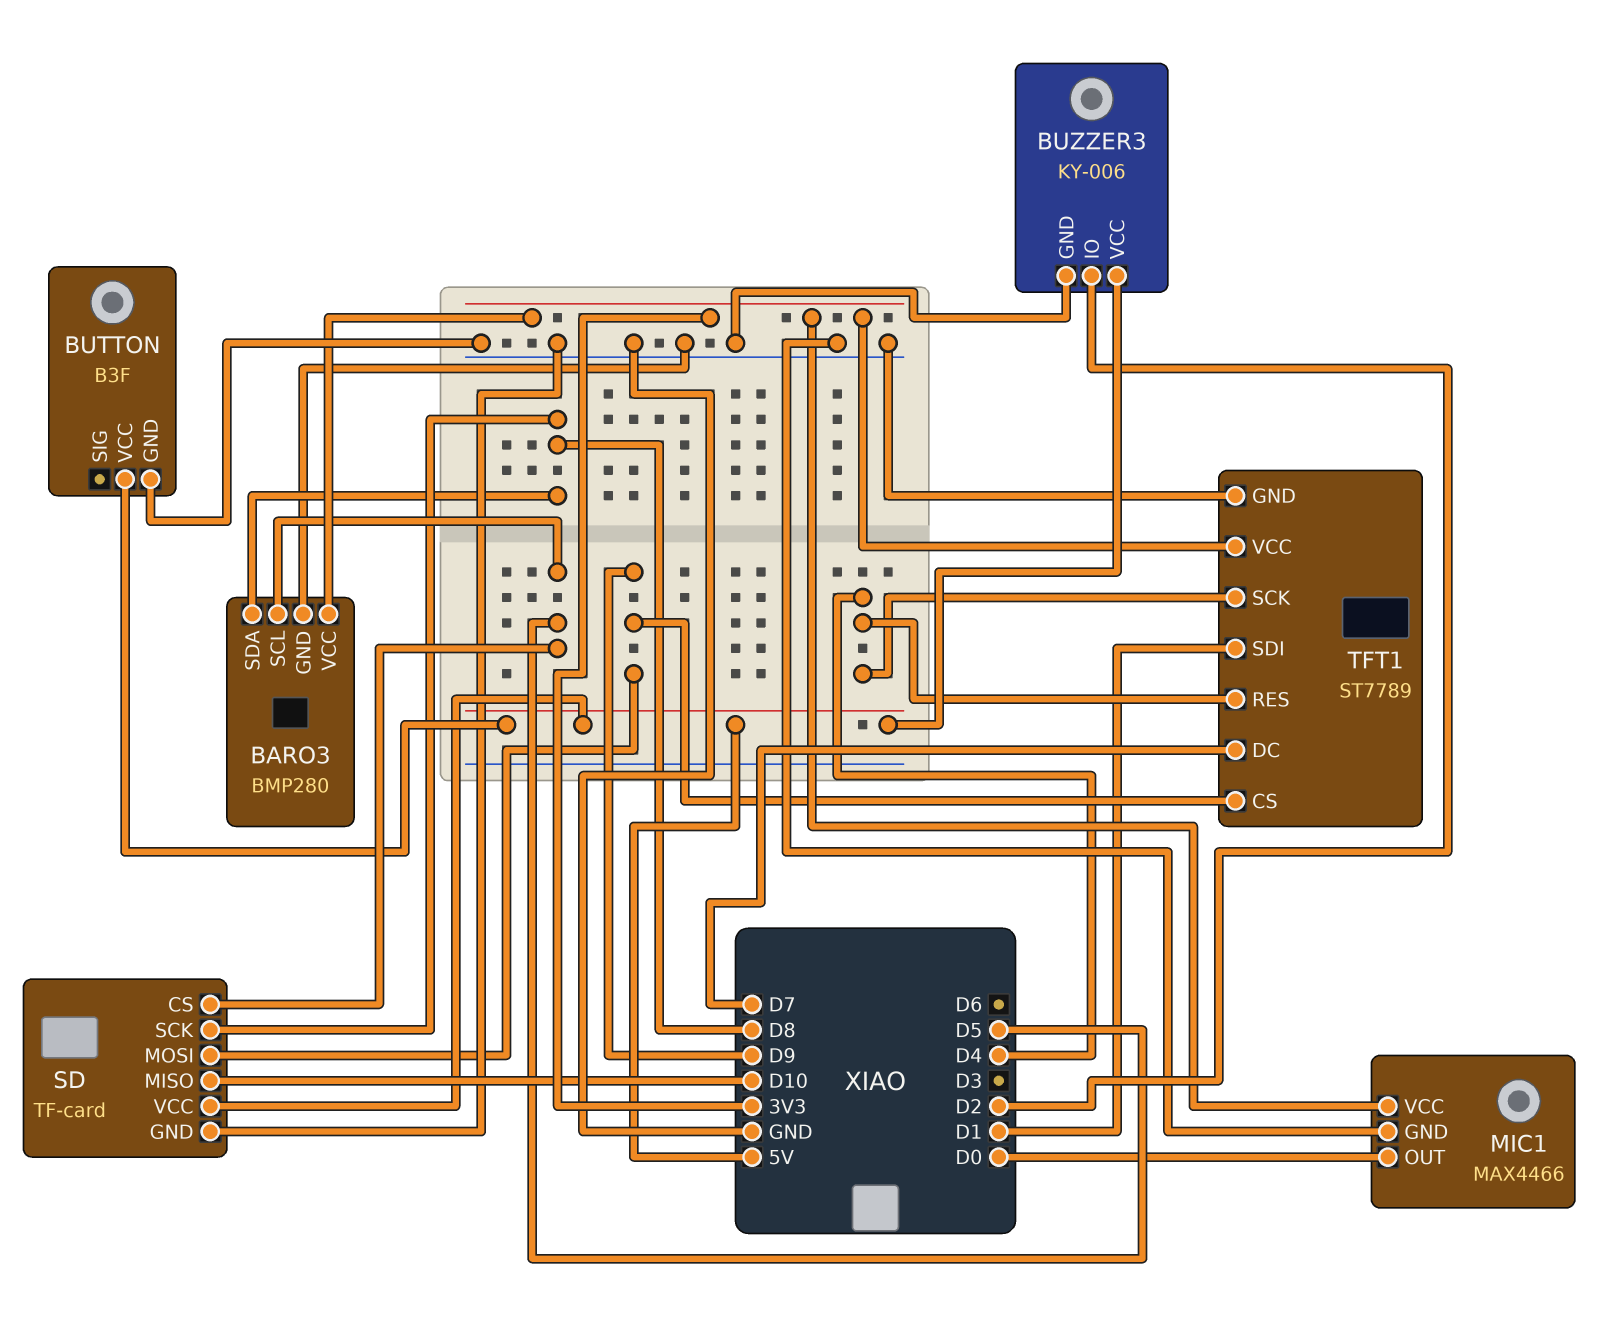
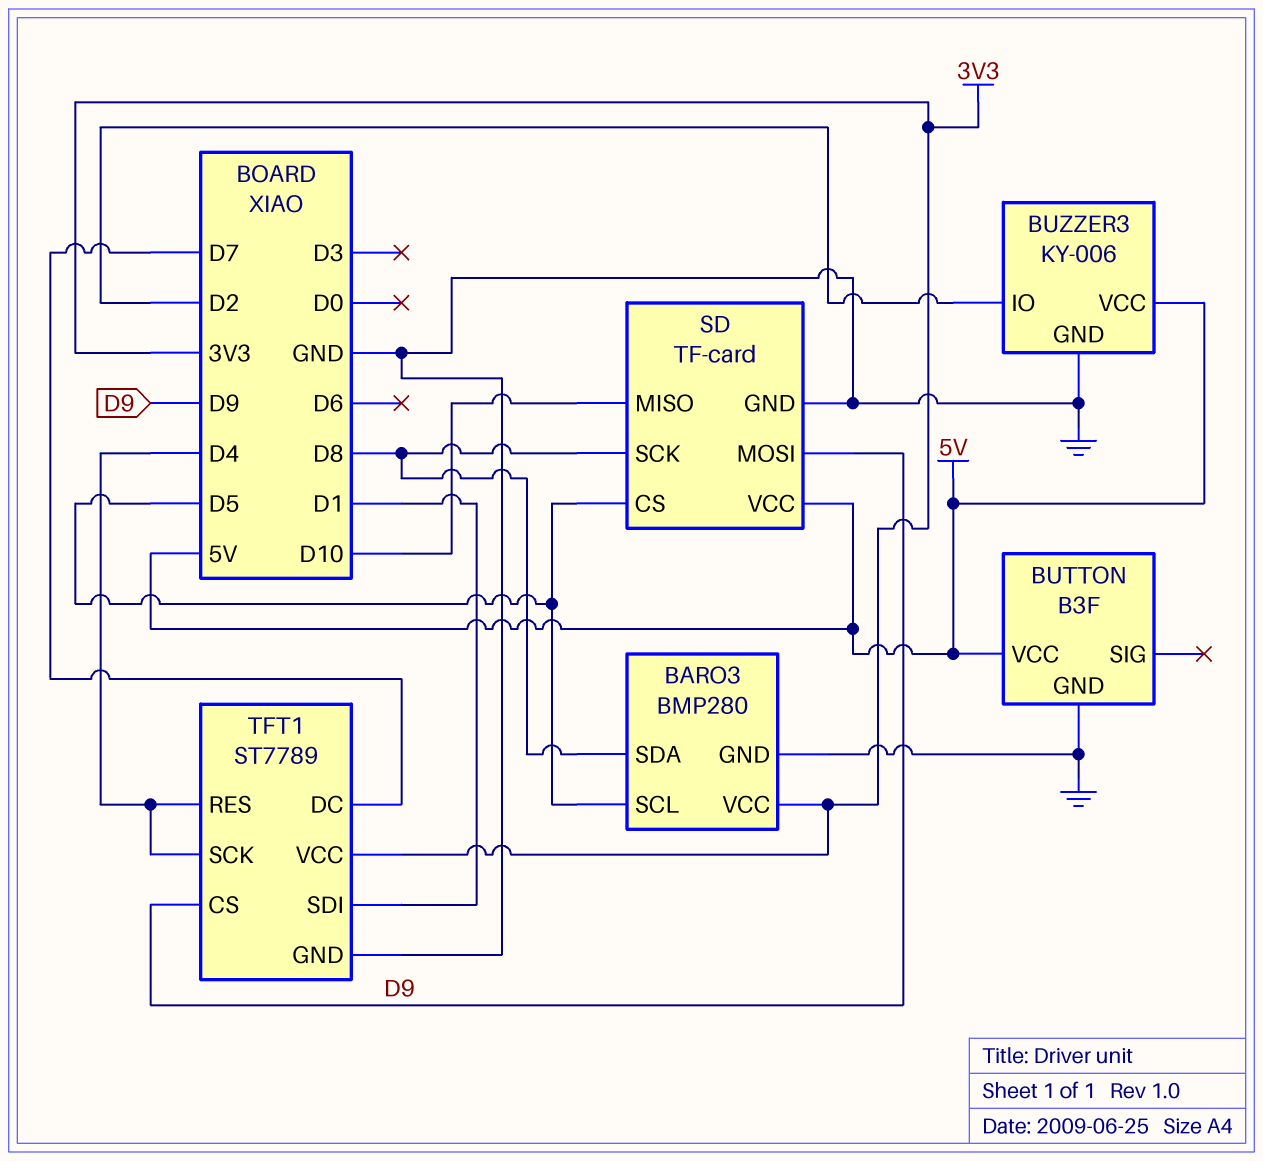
MIC1: MAX4466 -> none
MIC1 pin GND: GND -> none
MIC1 pin OUT: D0 -> none
MIC1 pin VCC: 3V3 -> none

